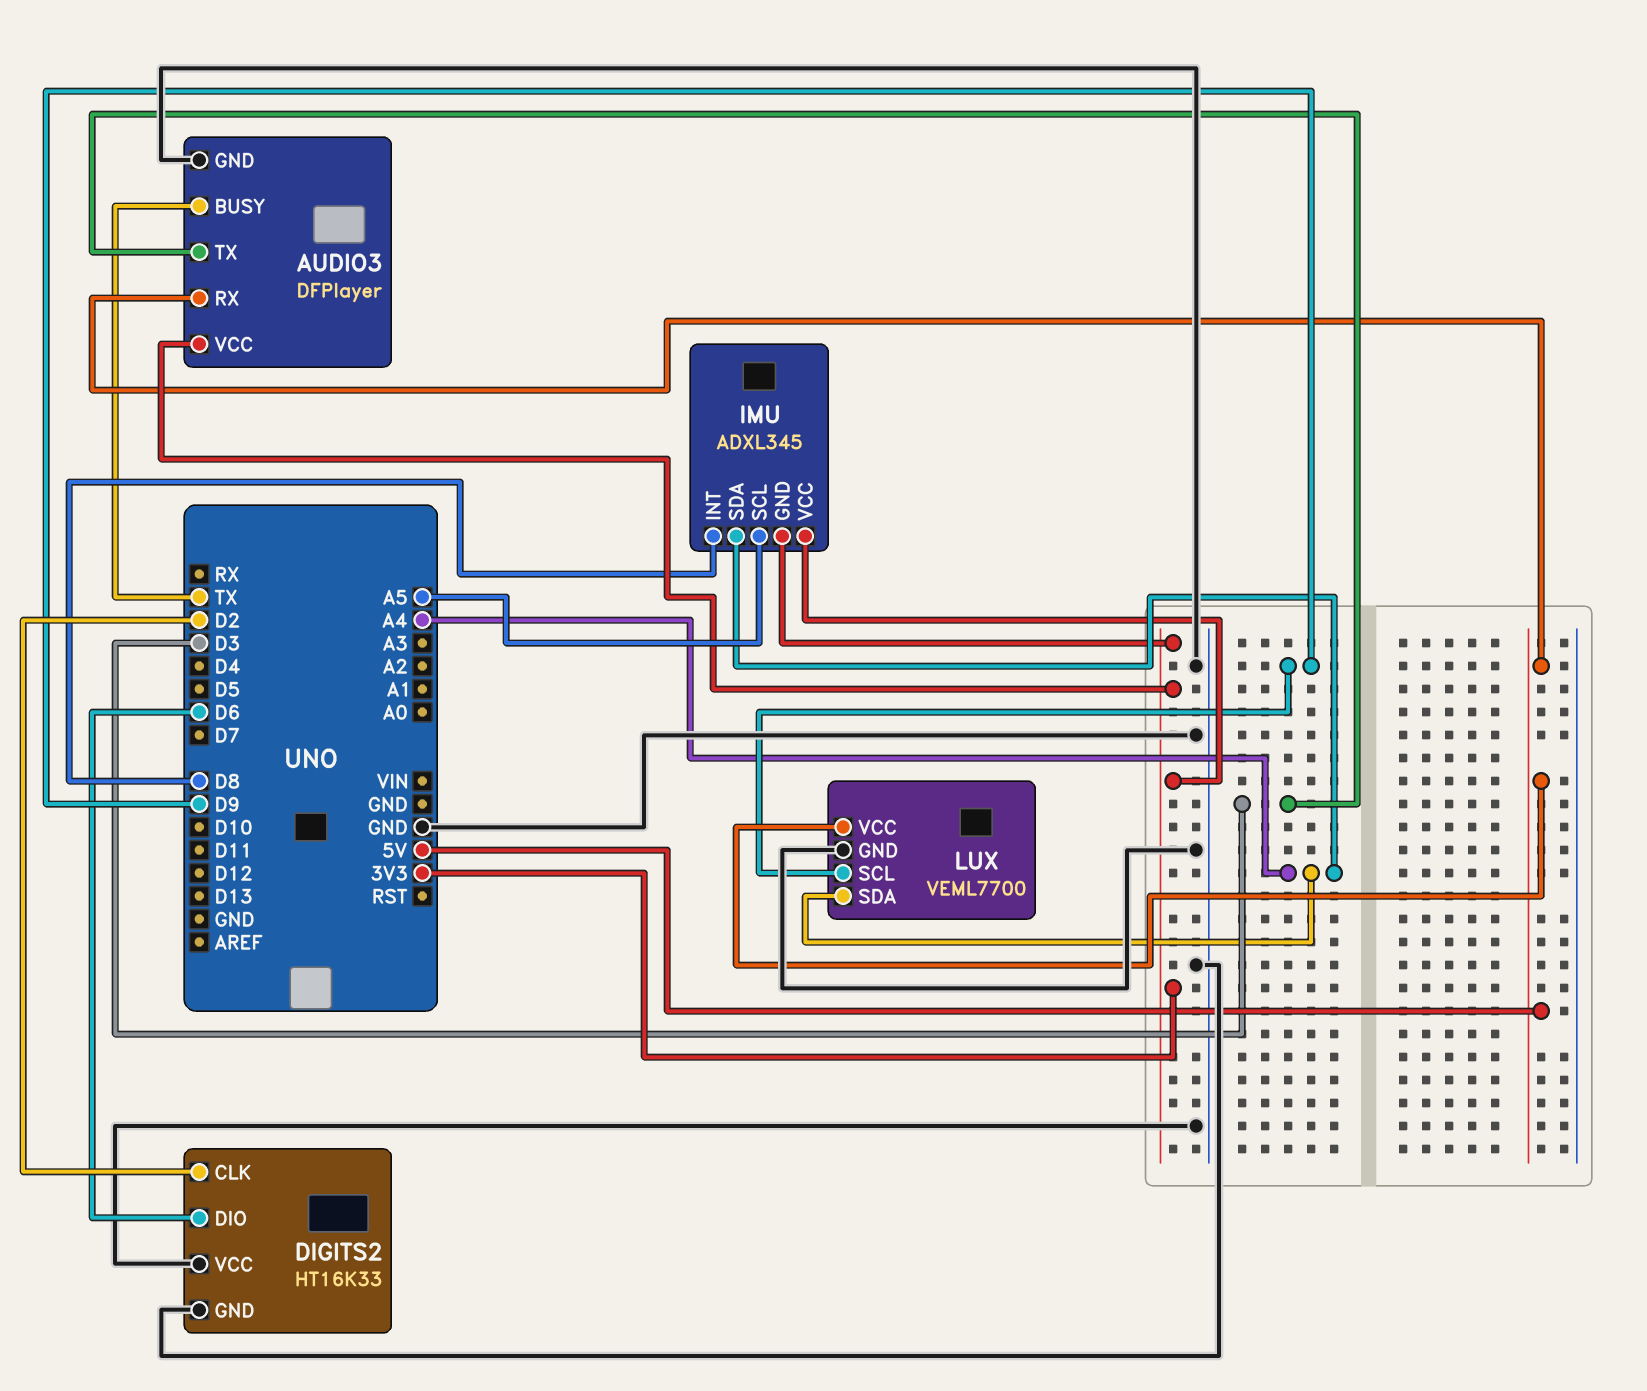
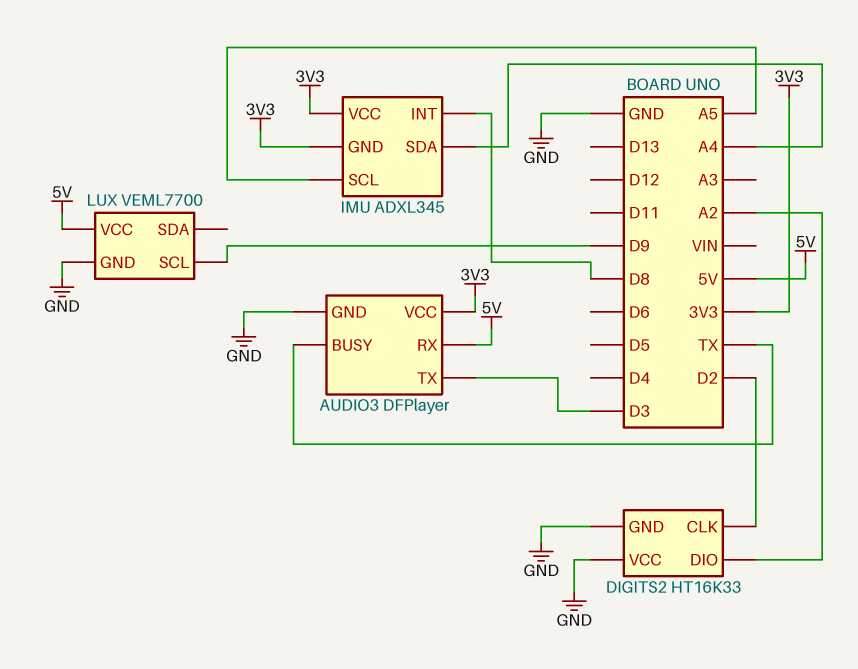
DIGITS2 pin DIO: D6 -> A2
LUX pin SDA: A4 -> none

